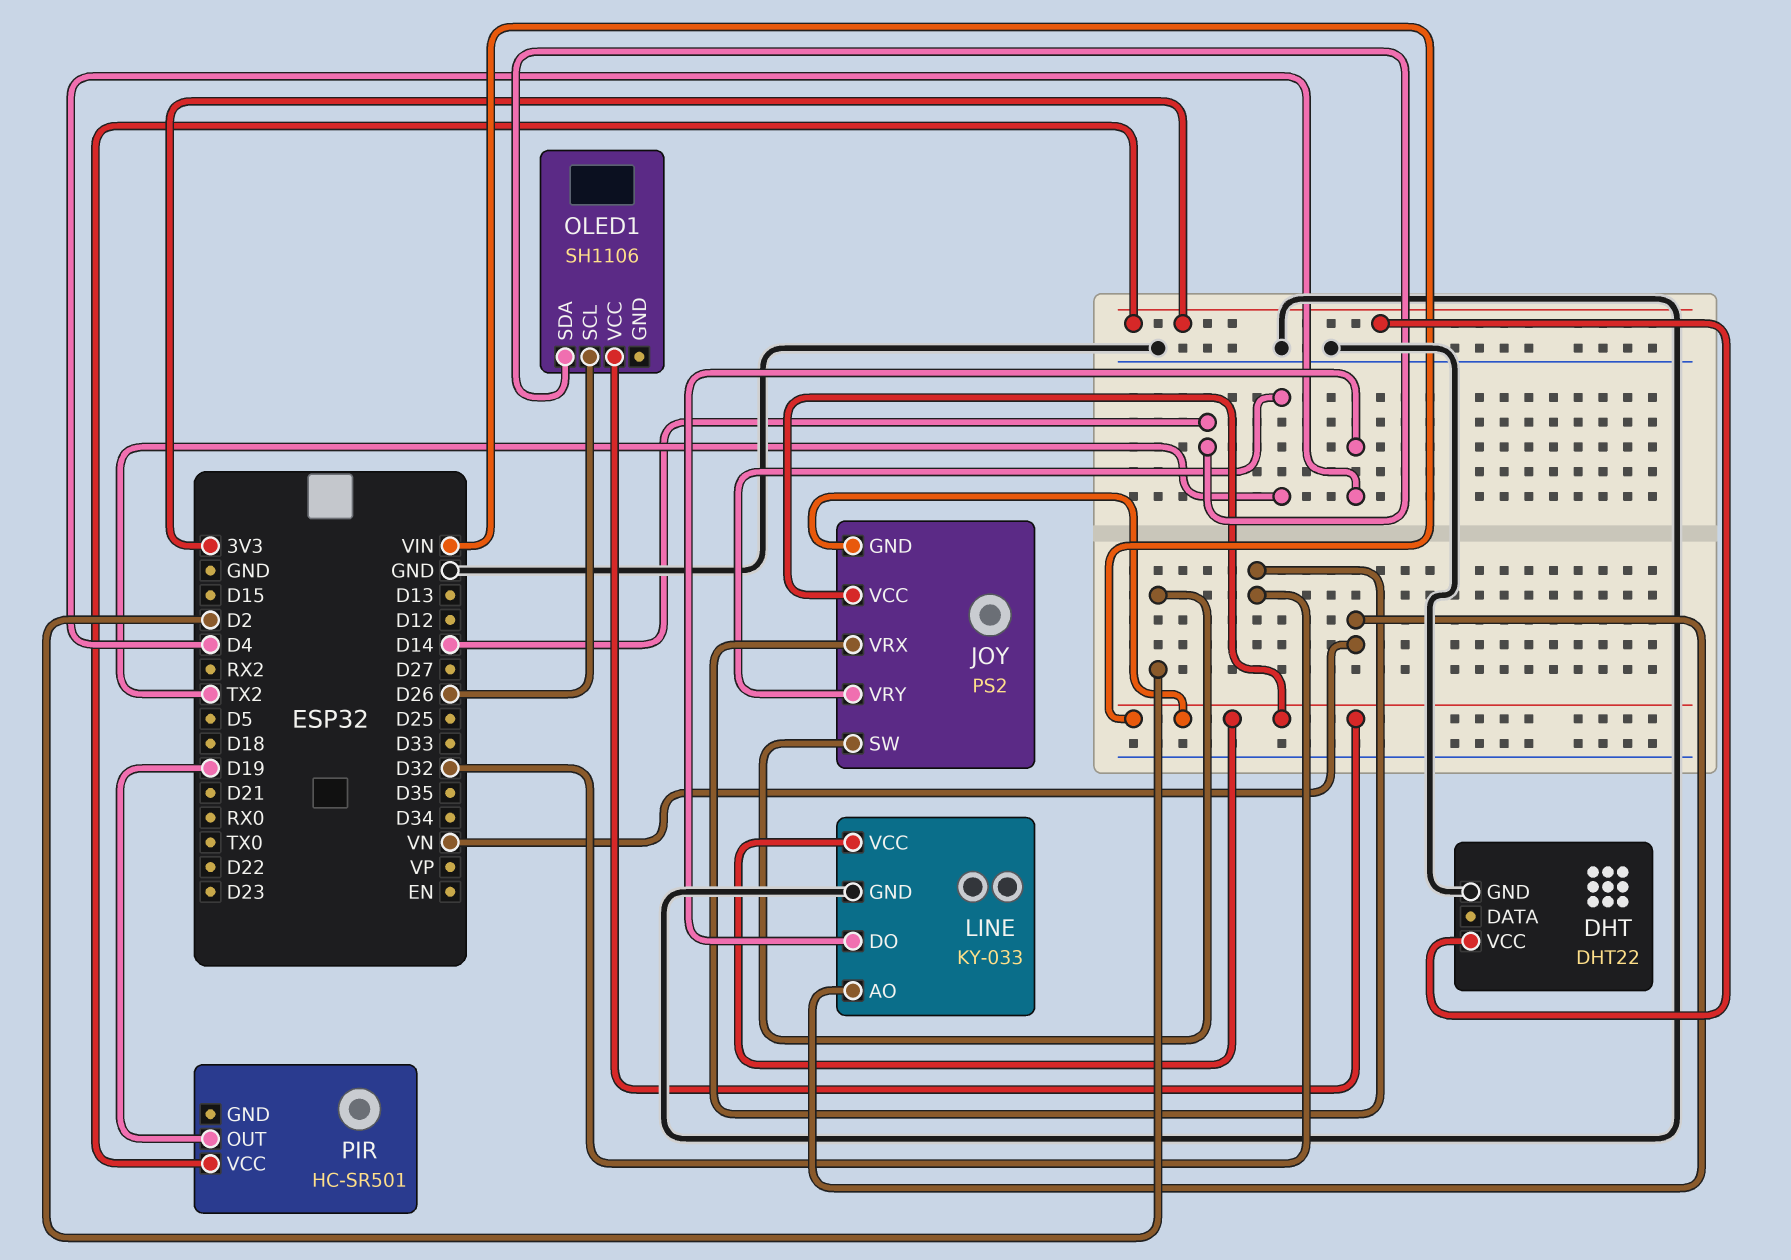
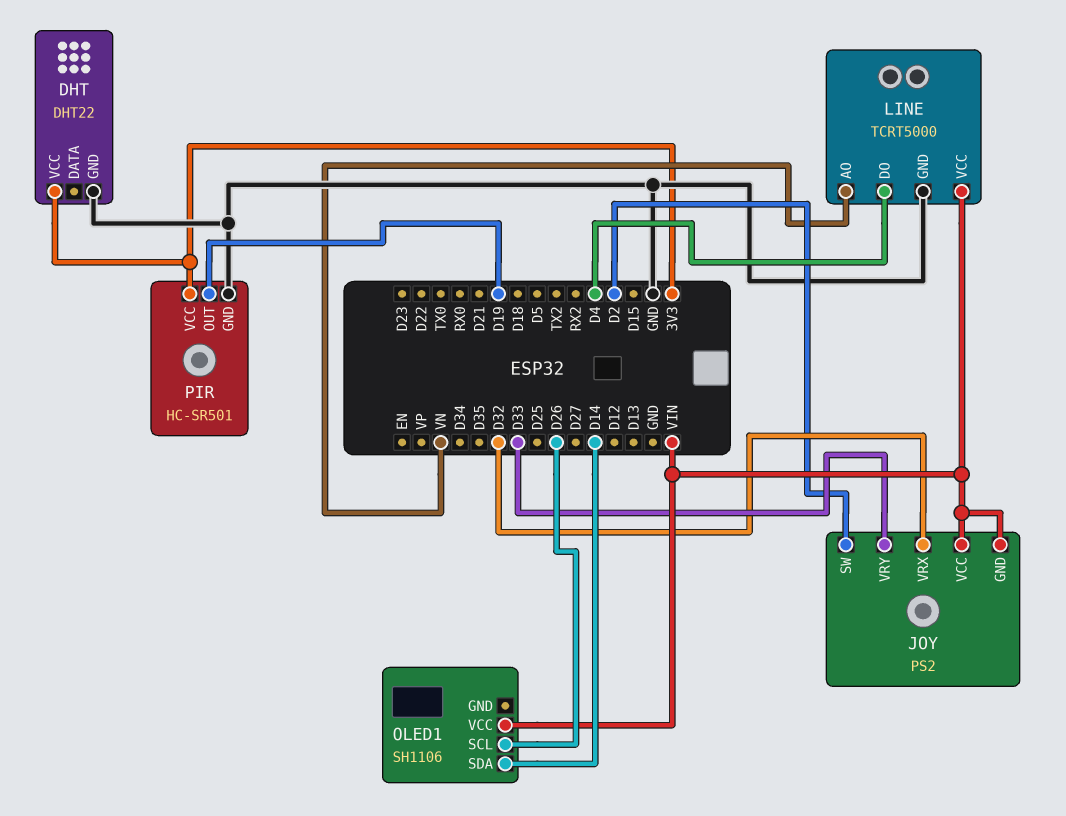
JOY pin VRY: TX2 -> D33
LINE: KY-033 -> TCRT5000
PIR pin GND: none -> GND

